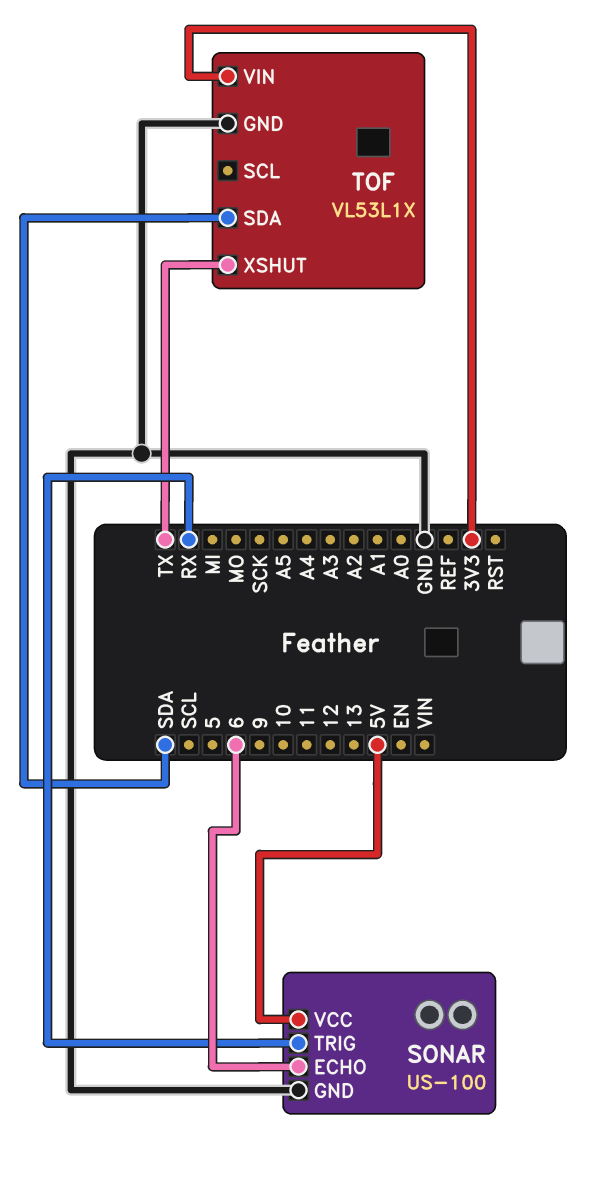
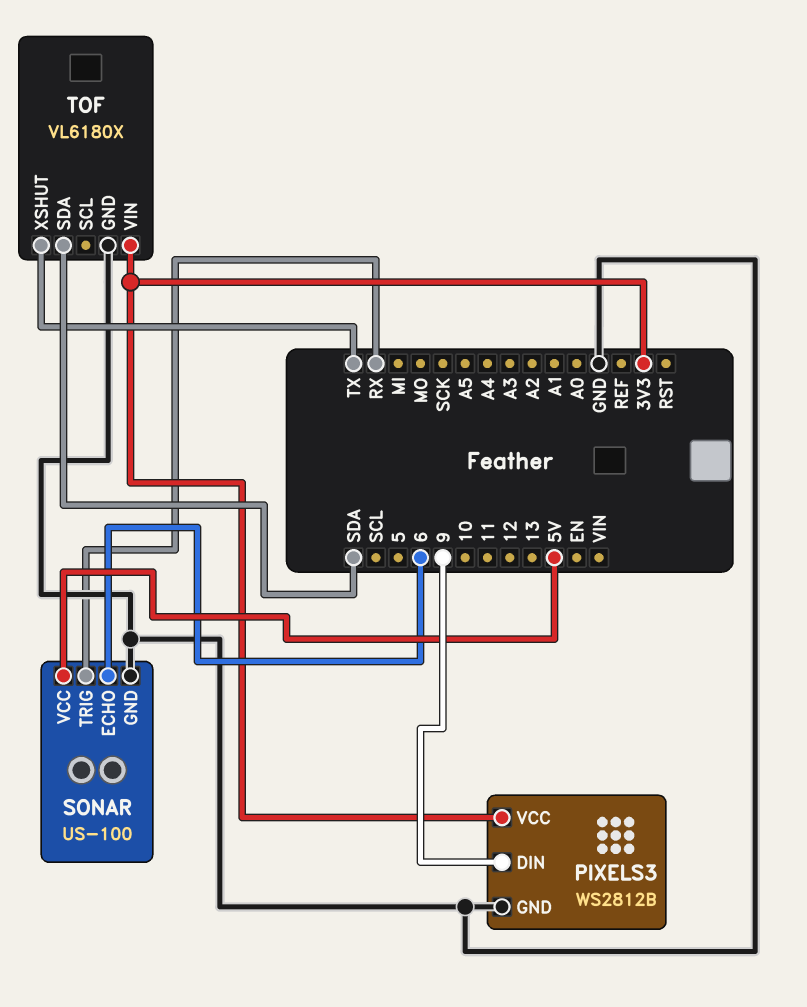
PIXELS3: none -> WS2812B
PIXELS3 pin DIN: none -> 9
PIXELS3 pin GND: none -> GND
PIXELS3 pin VCC: none -> 3V3
TOF: VL53L1X -> VL6180X

